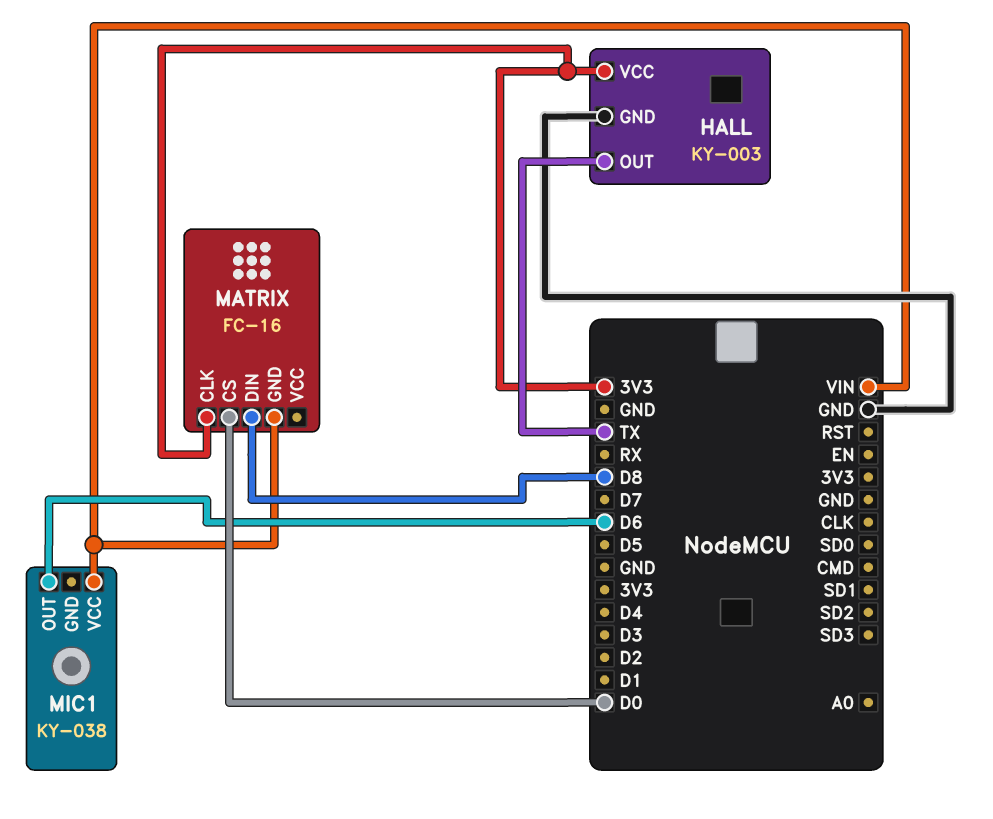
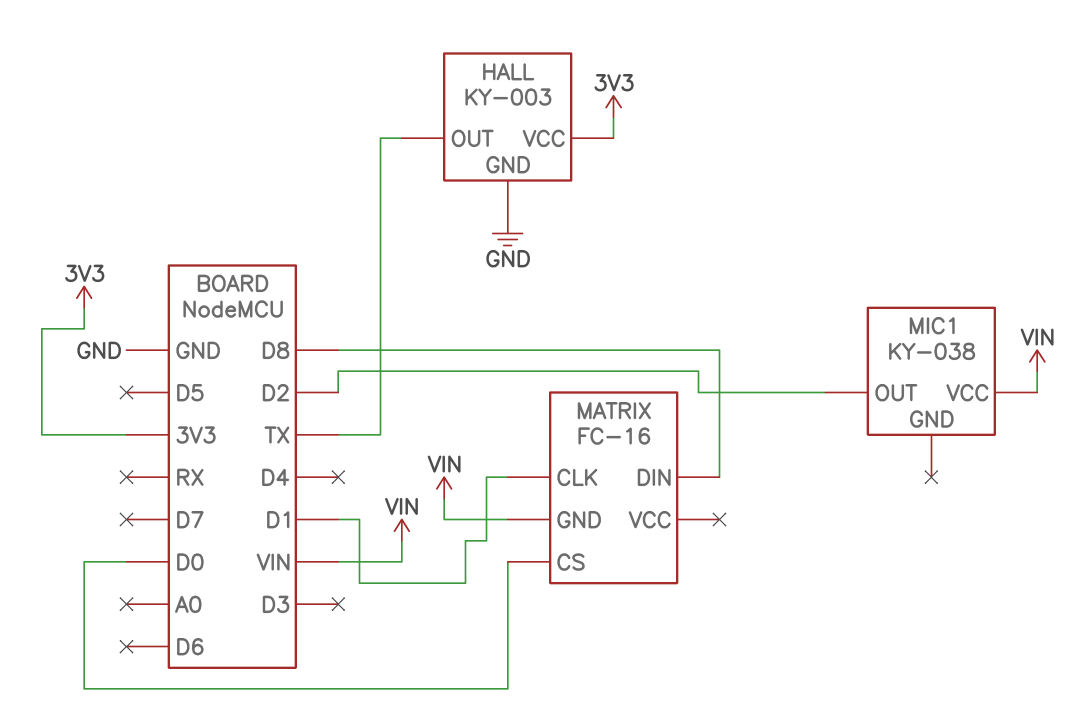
MATRIX pin CLK: 3V3 -> D1
MIC1 pin OUT: D6 -> D2

